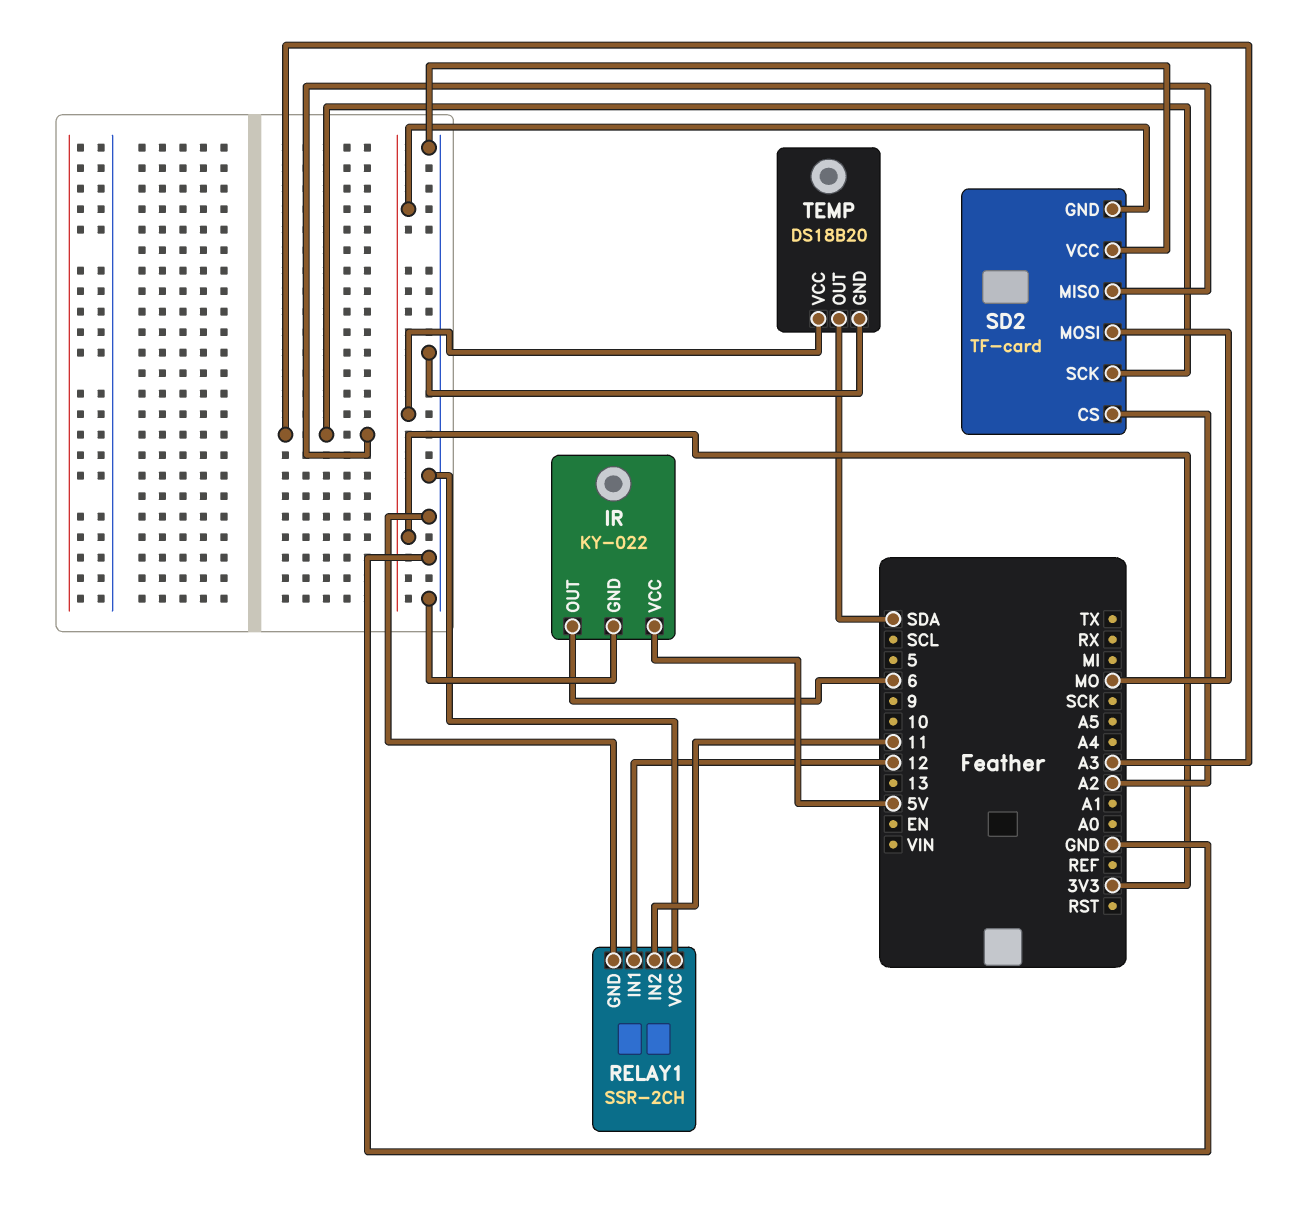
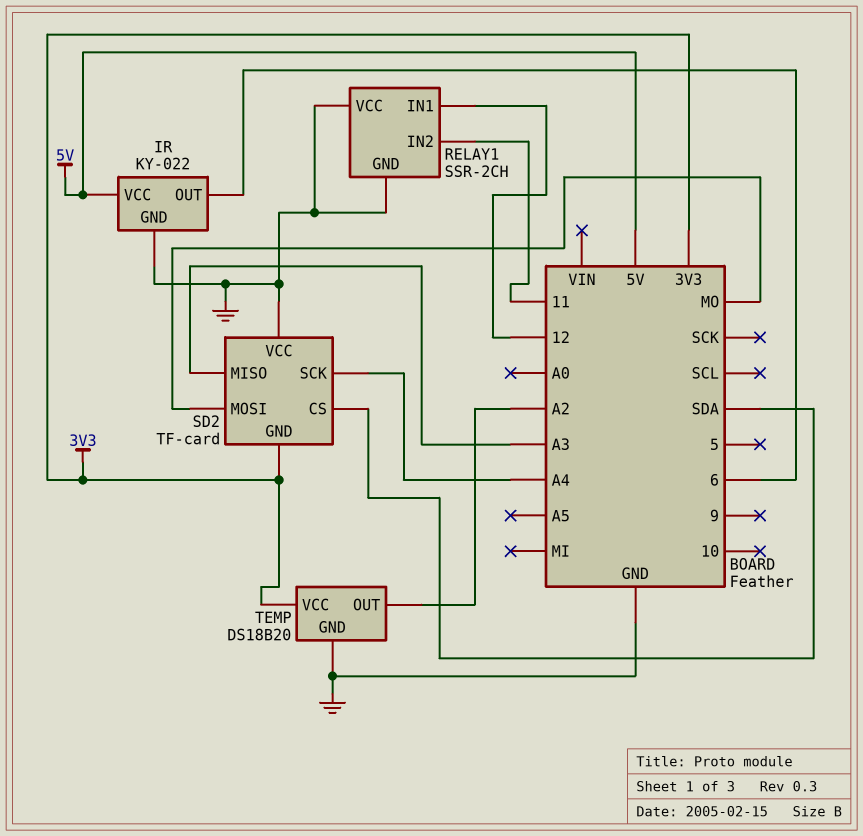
SD2 pin CS: A2 -> SDA
SD2 pin SCK: A3 -> A4
TEMP pin OUT: SDA -> A2

